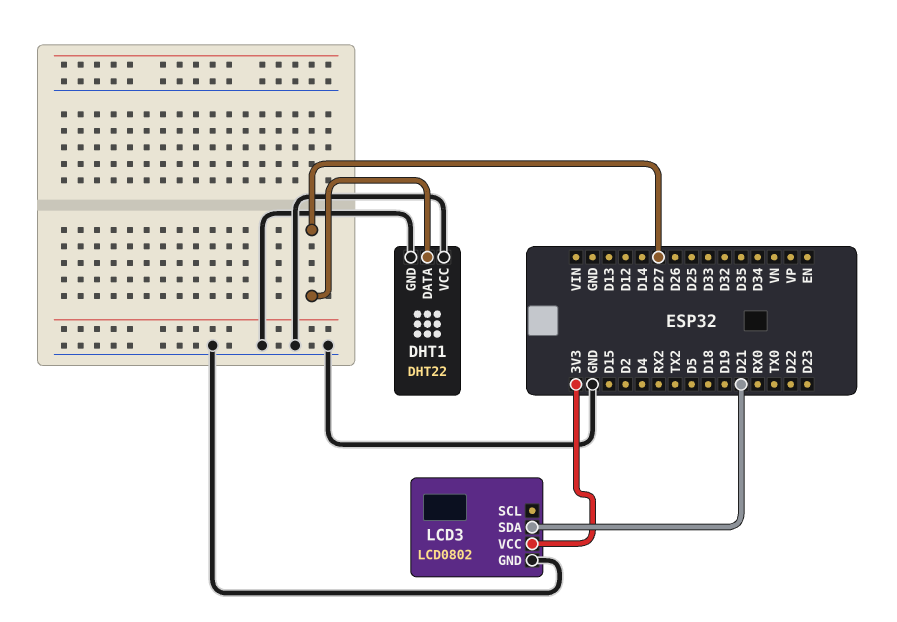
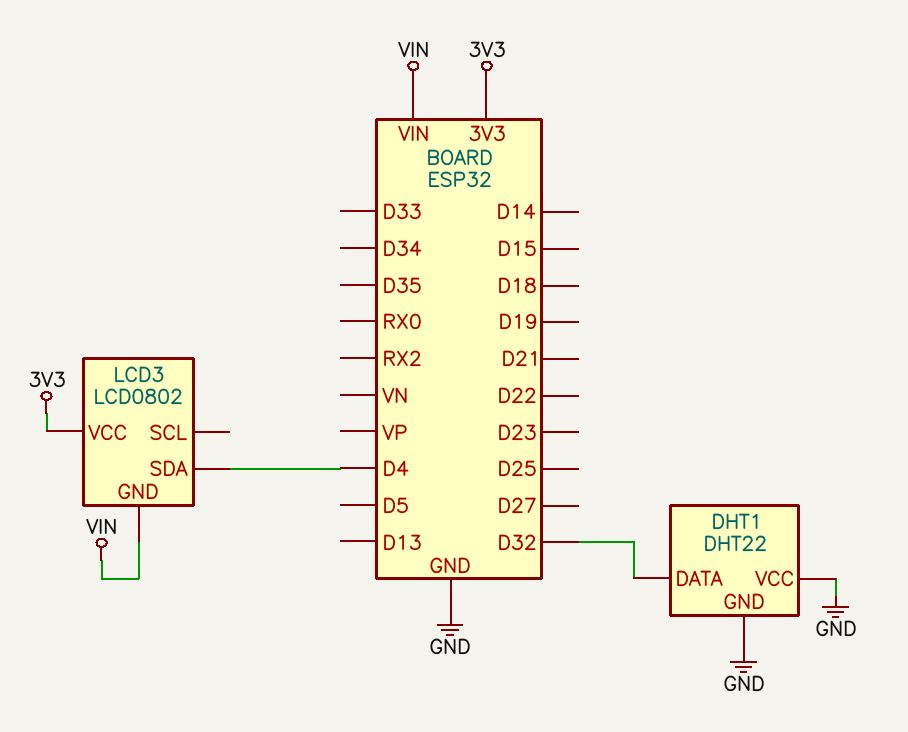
DHT1 pin DATA: D27 -> D32
LCD3 pin GND: GND -> VIN
LCD3 pin SDA: D21 -> D4

